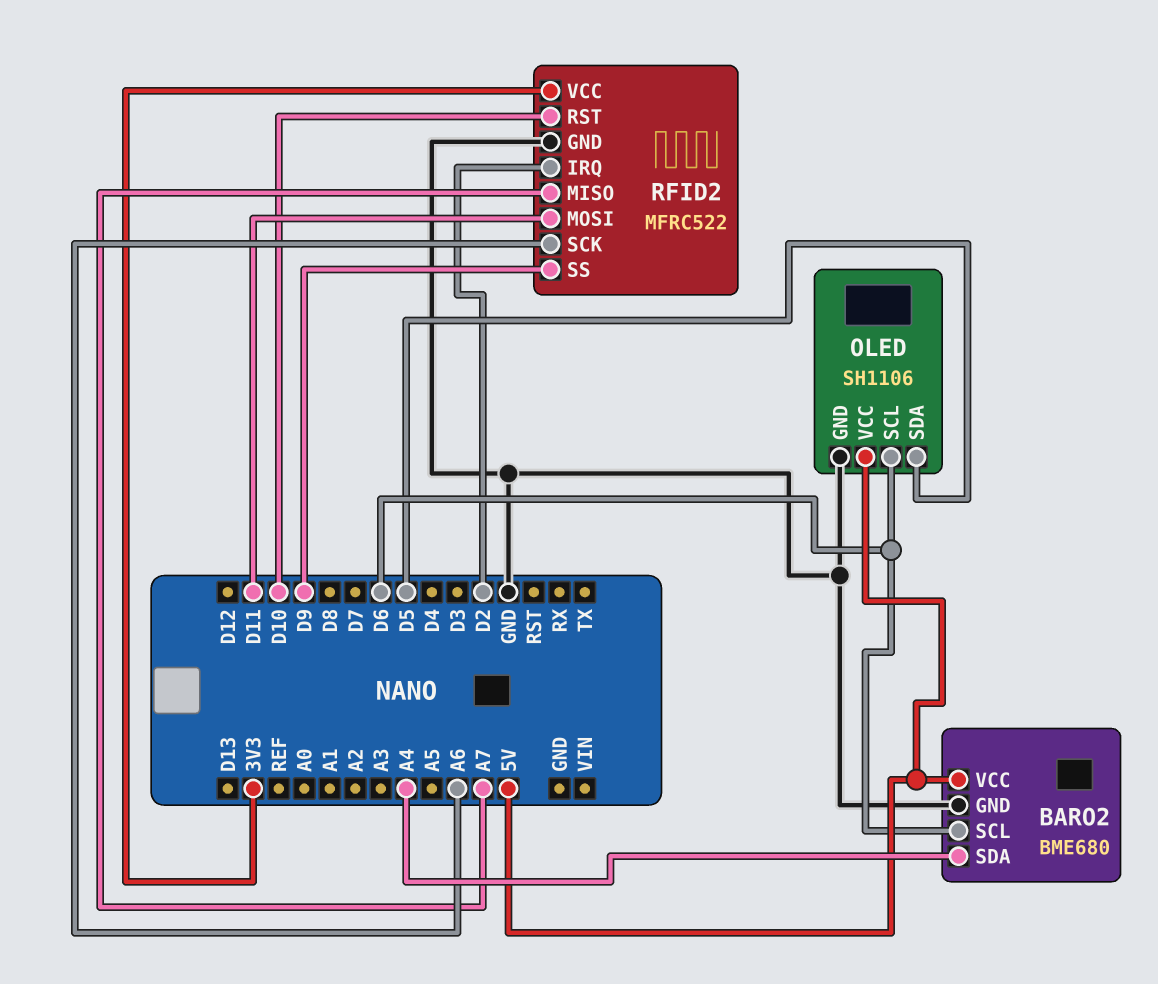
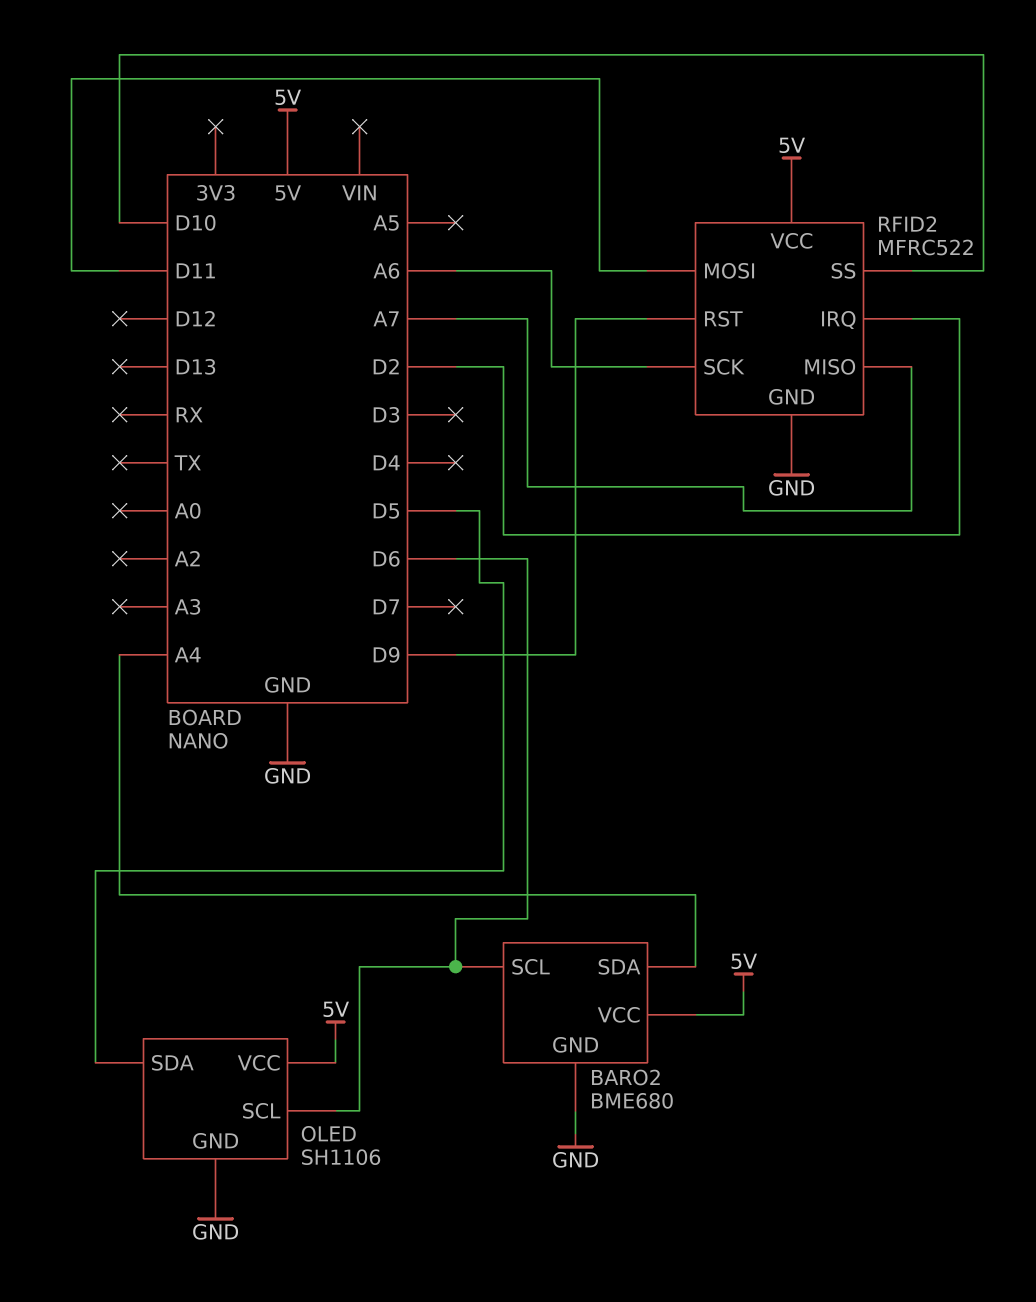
RFID2 pin RST: D10 -> D9
RFID2 pin SS: D9 -> D10
RFID2 pin VCC: 3V3 -> 5V

